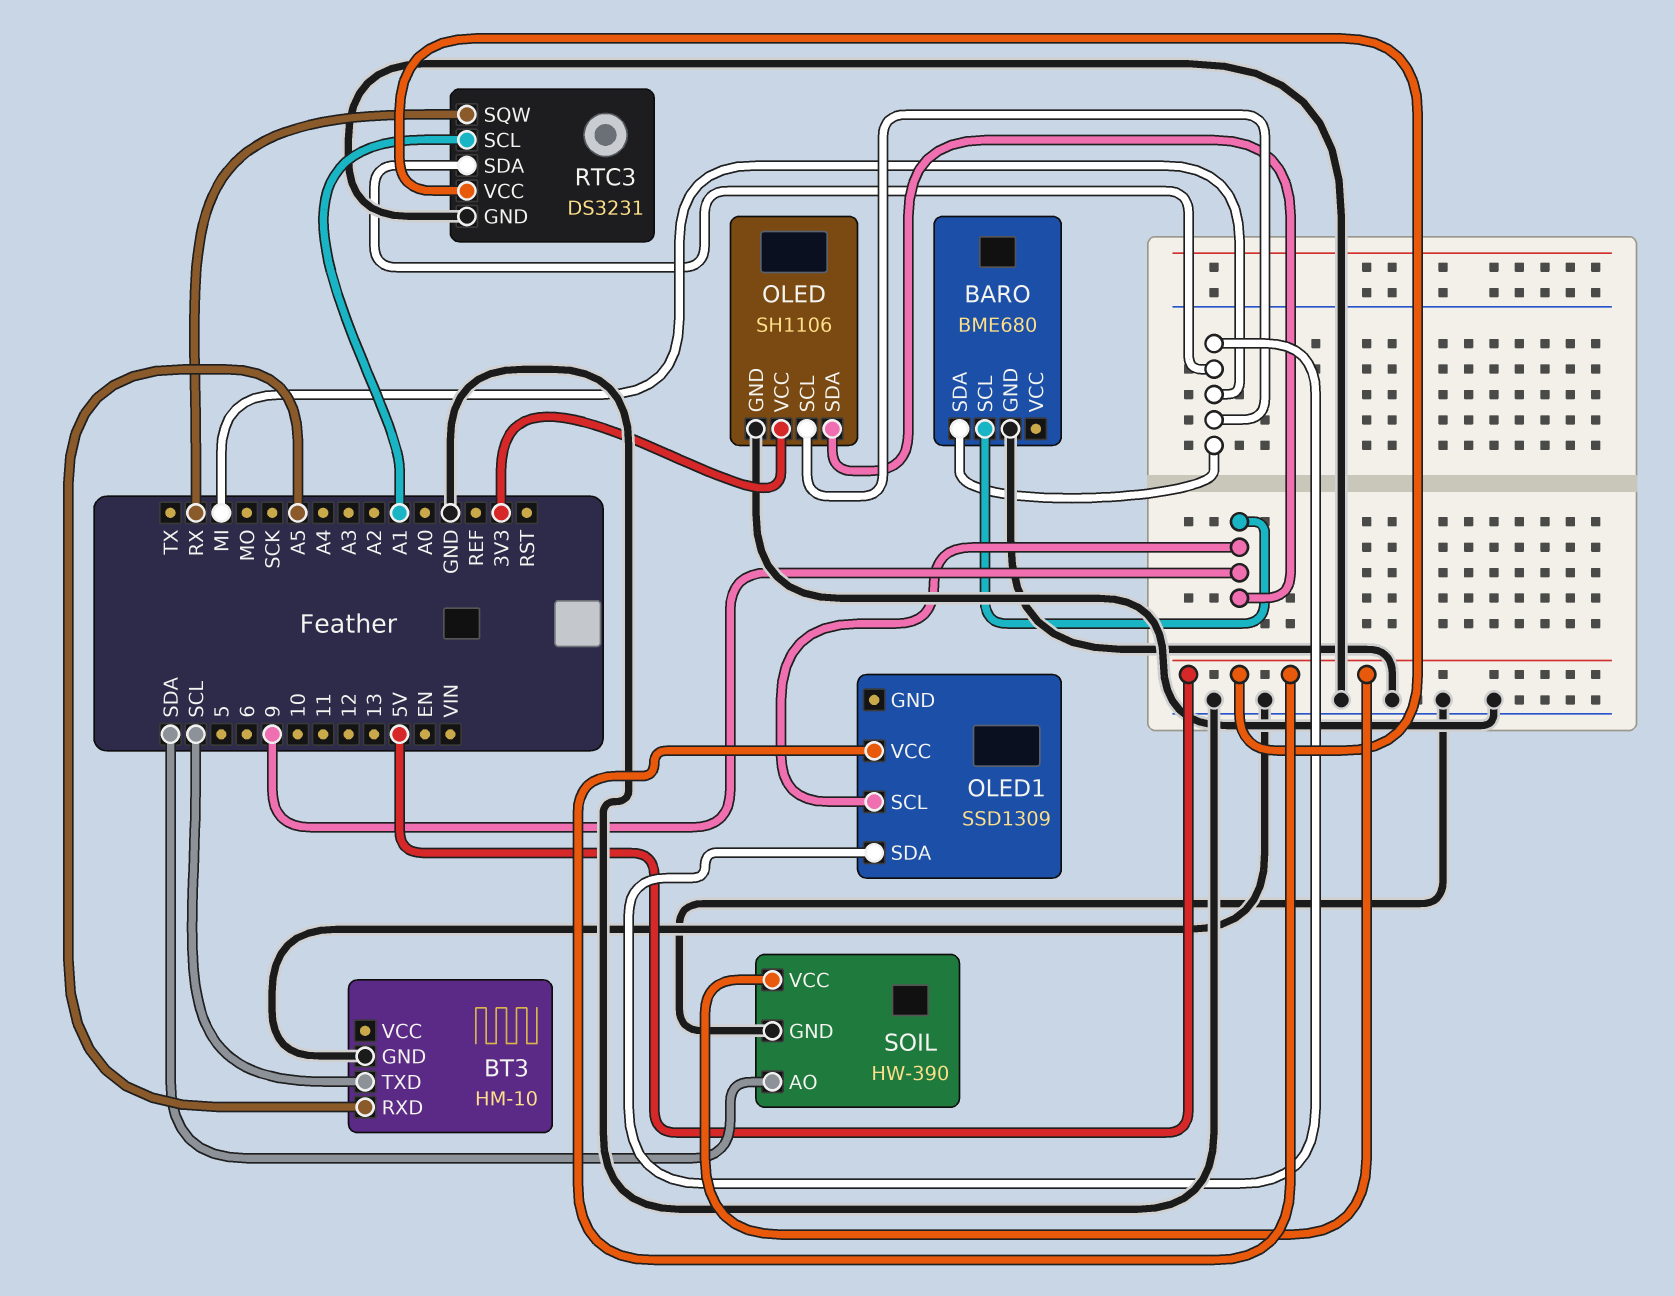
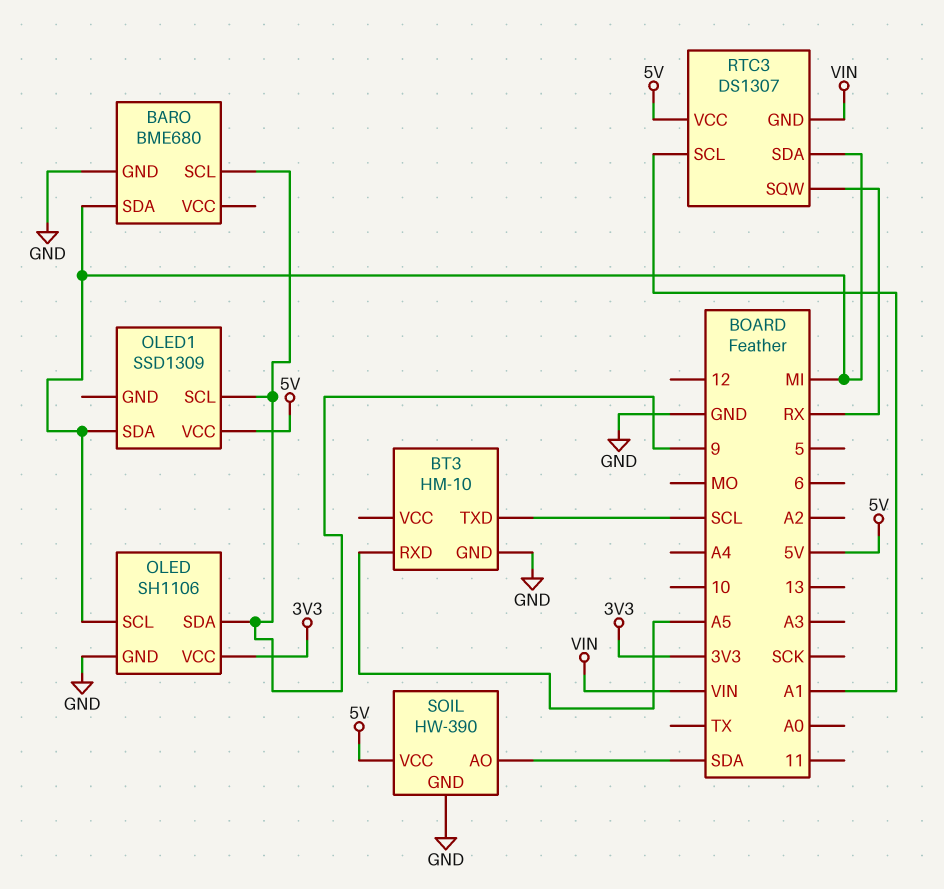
RTC3: DS3231 -> DS1307
RTC3 pin GND: GND -> VIN

